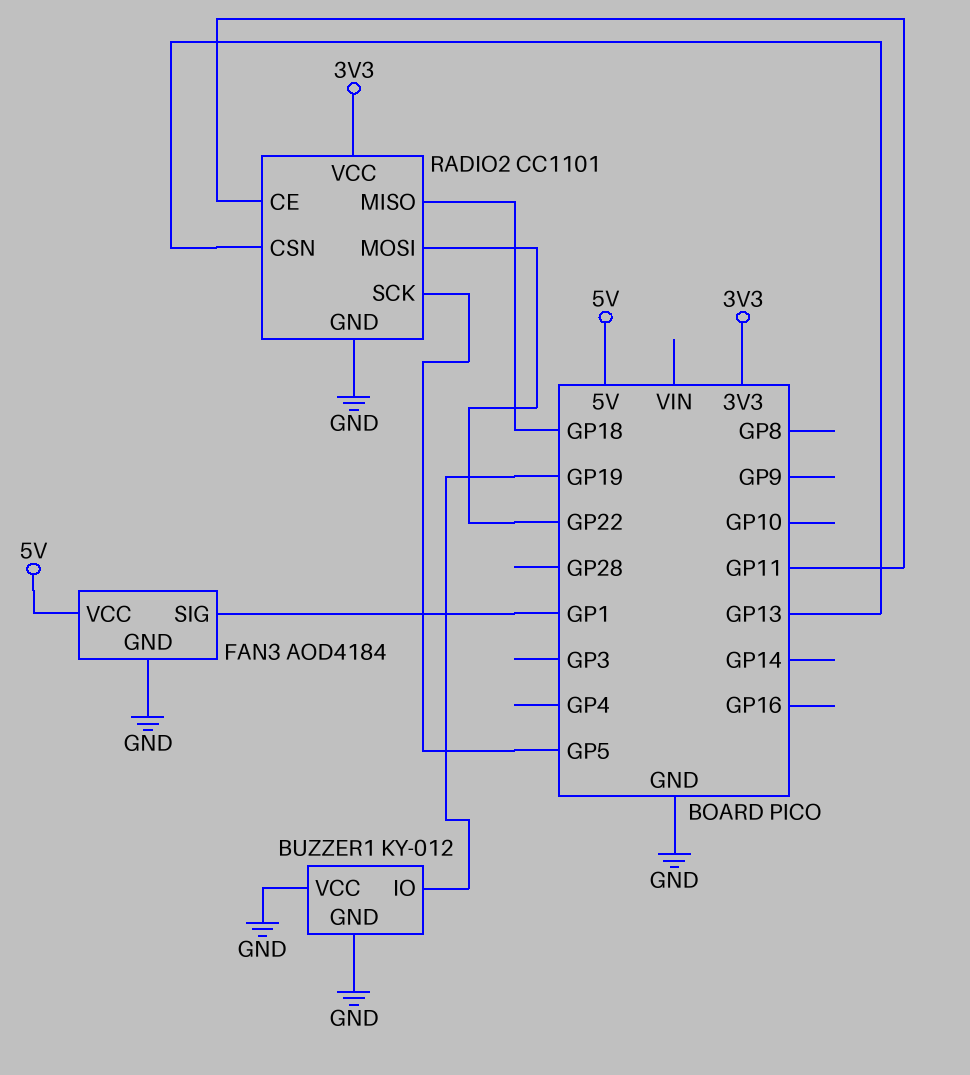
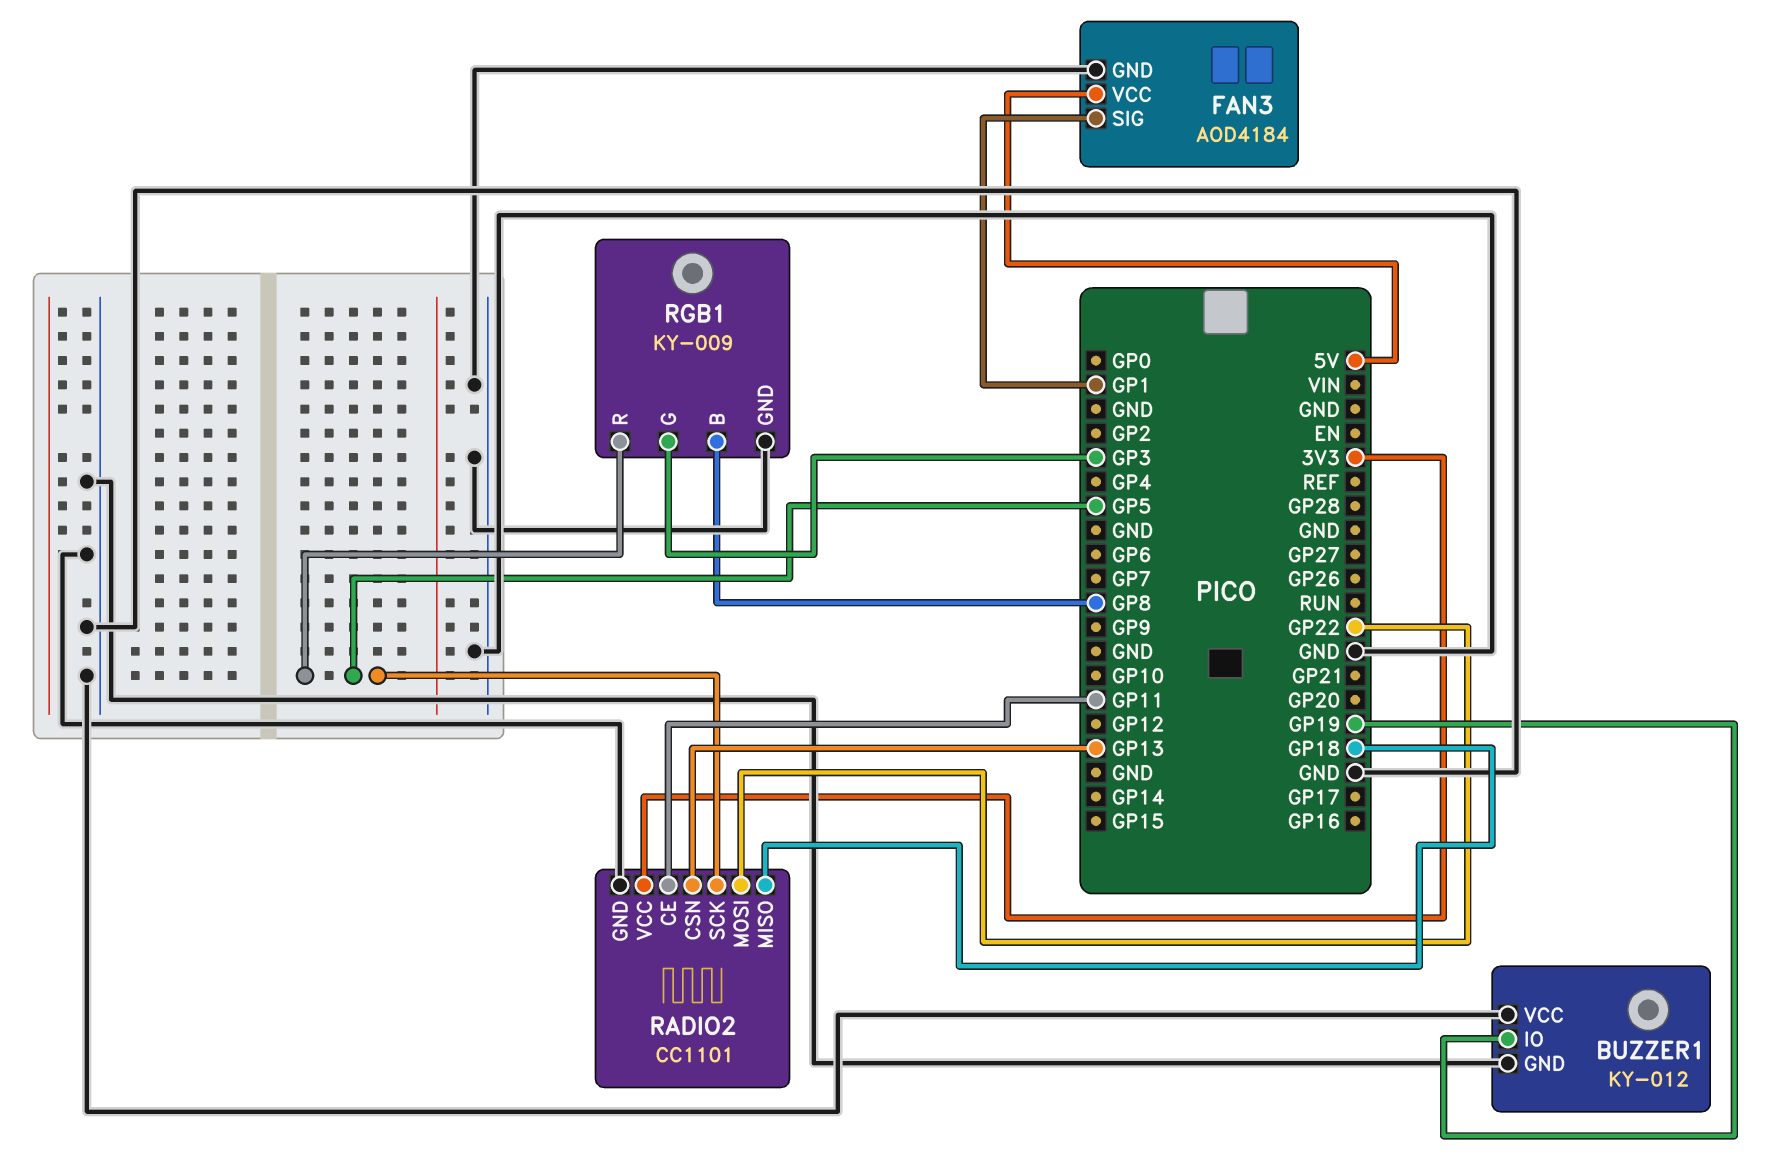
RGB1: none -> KY-009
RGB1 pin B: none -> GP8
RGB1 pin G: none -> GP3
RGB1 pin GND: none -> GND
RGB1 pin R: none -> GP5

